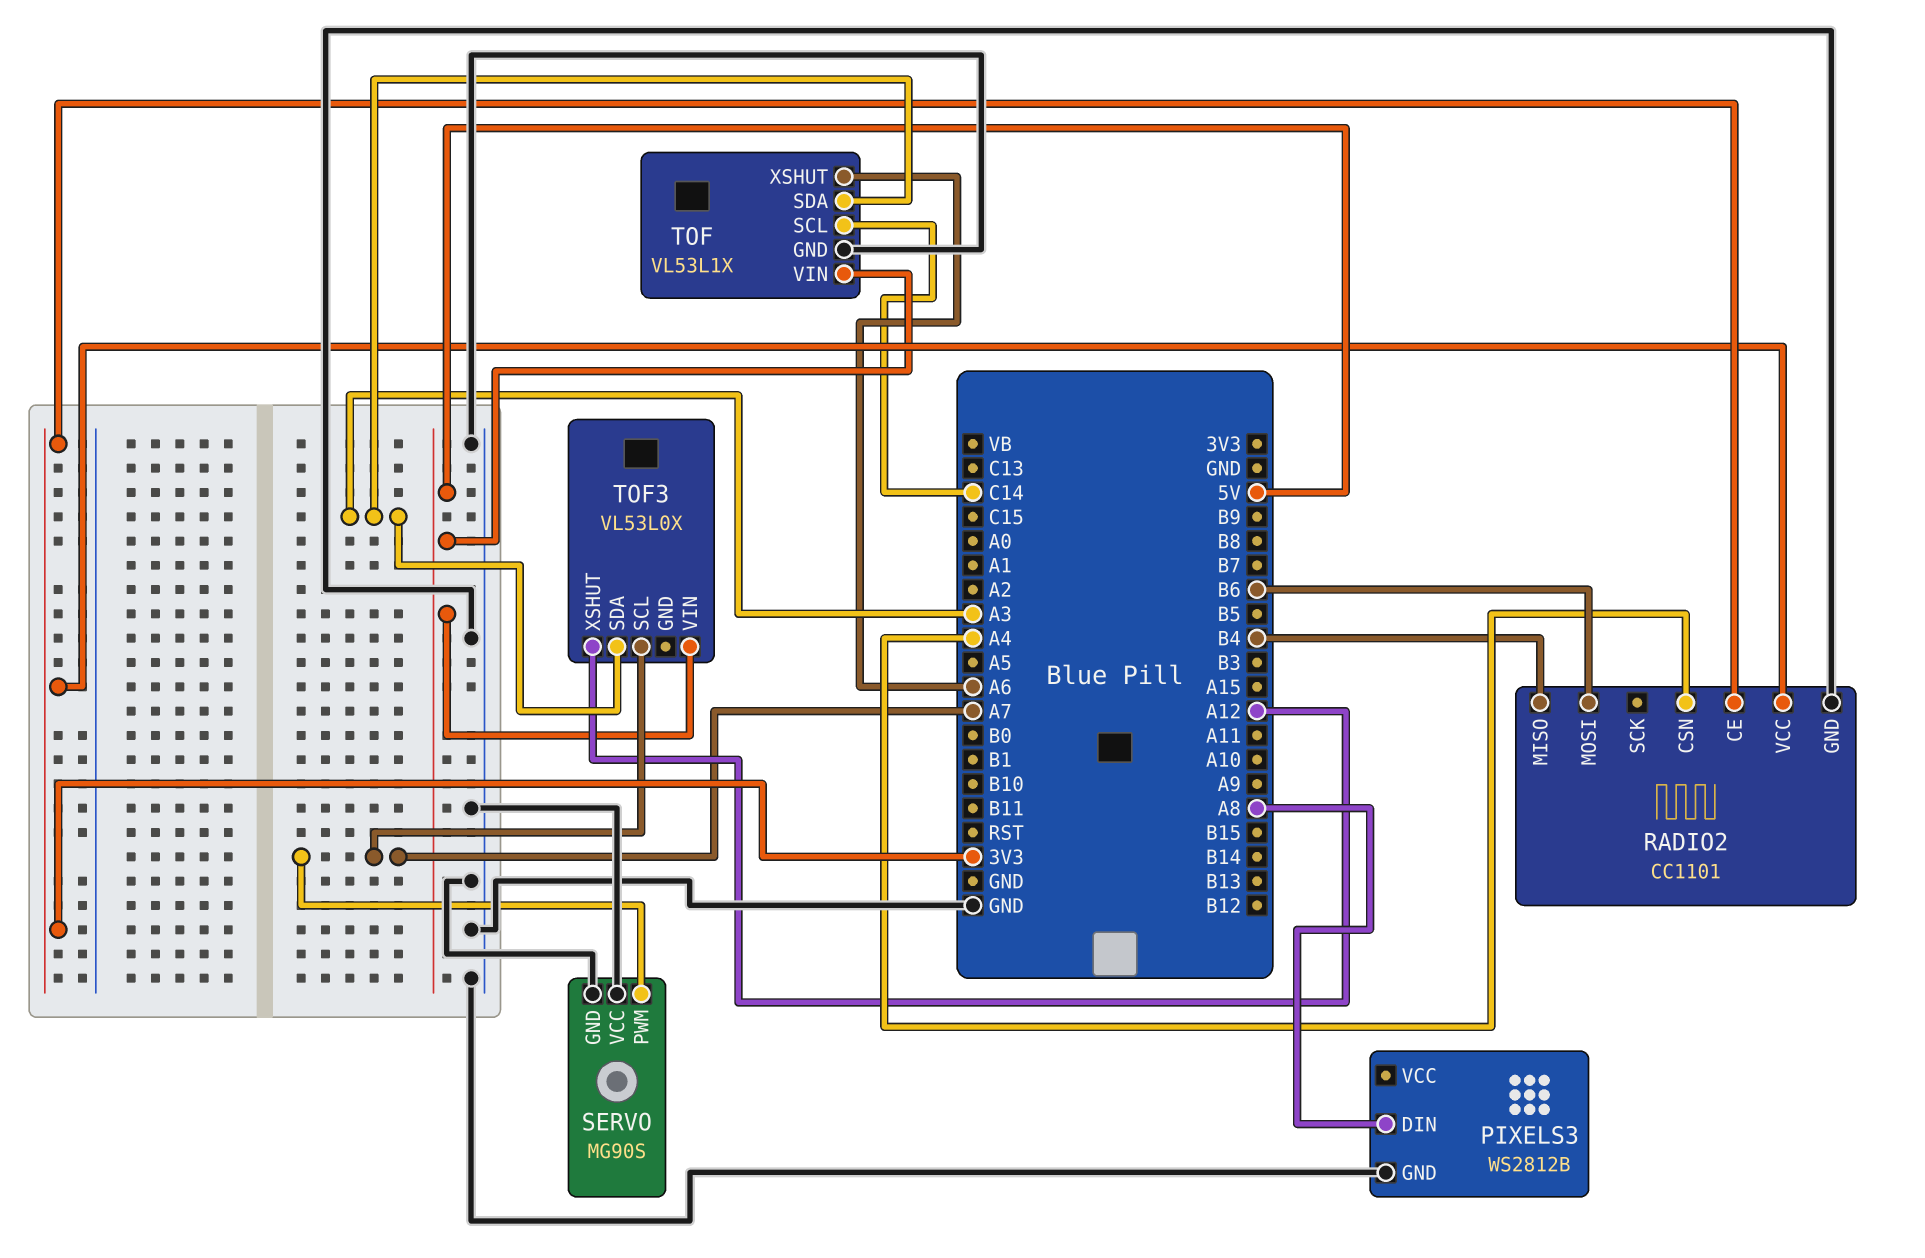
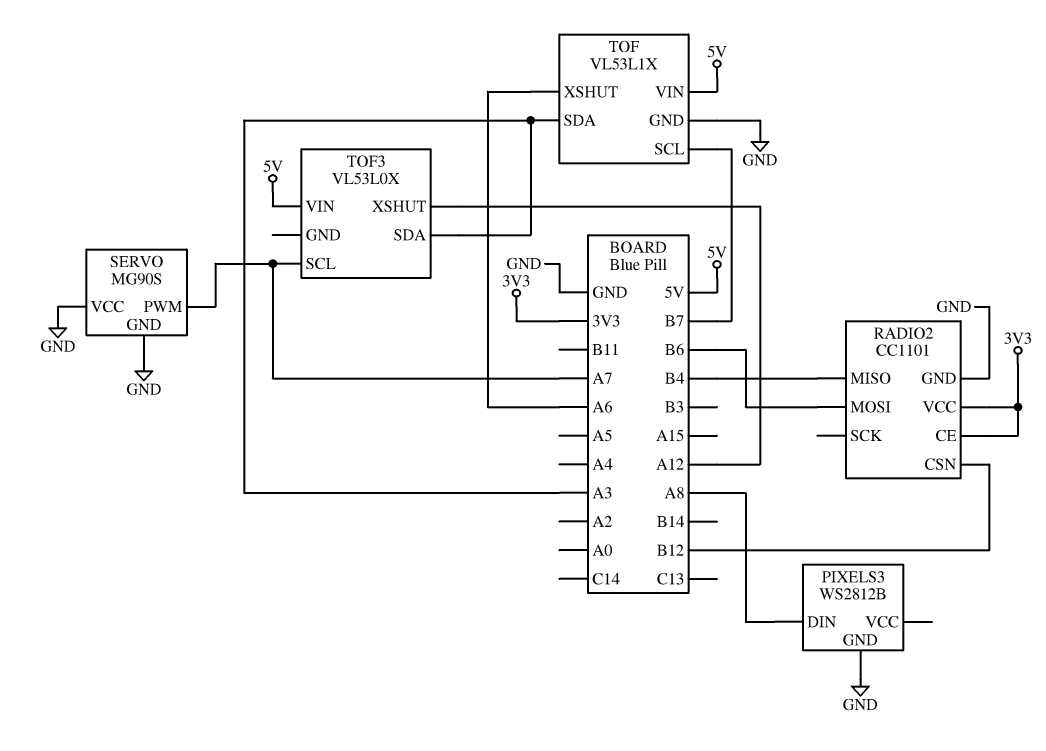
RADIO2 pin CSN: A4 -> B12
TOF pin SCL: C14 -> B7

